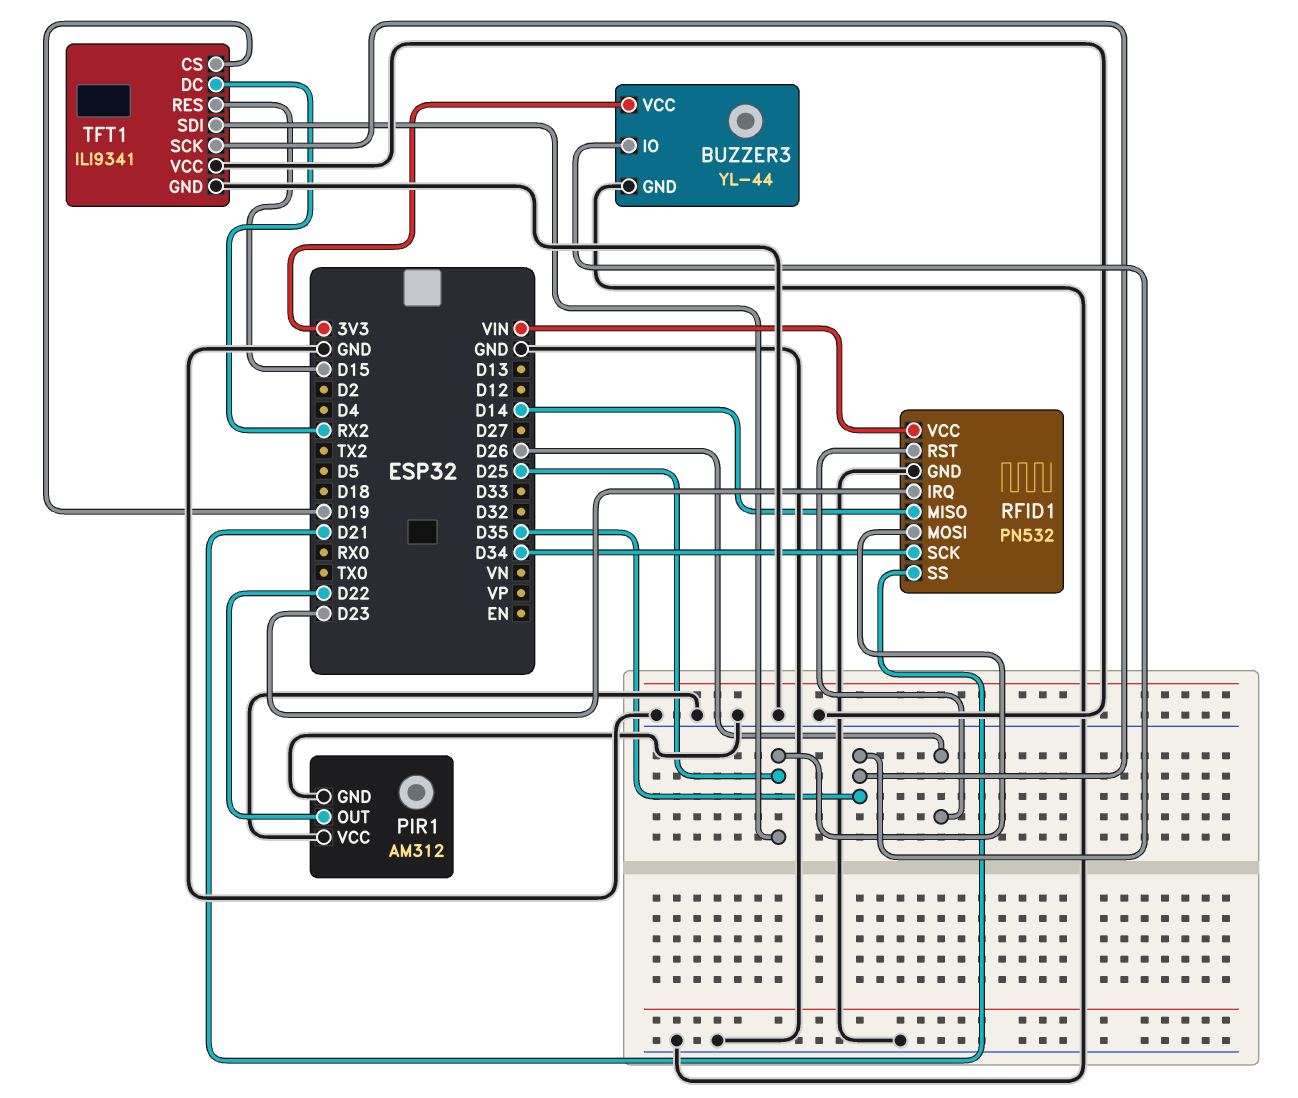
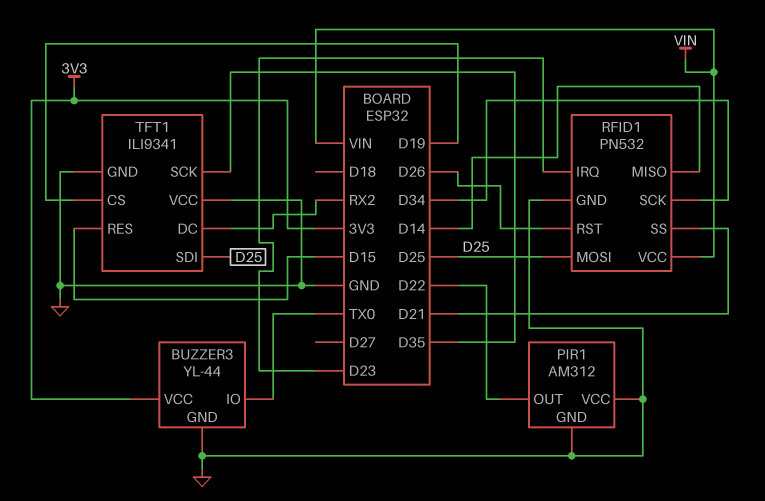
BUZZER3 pin IO: D35 -> TX0

